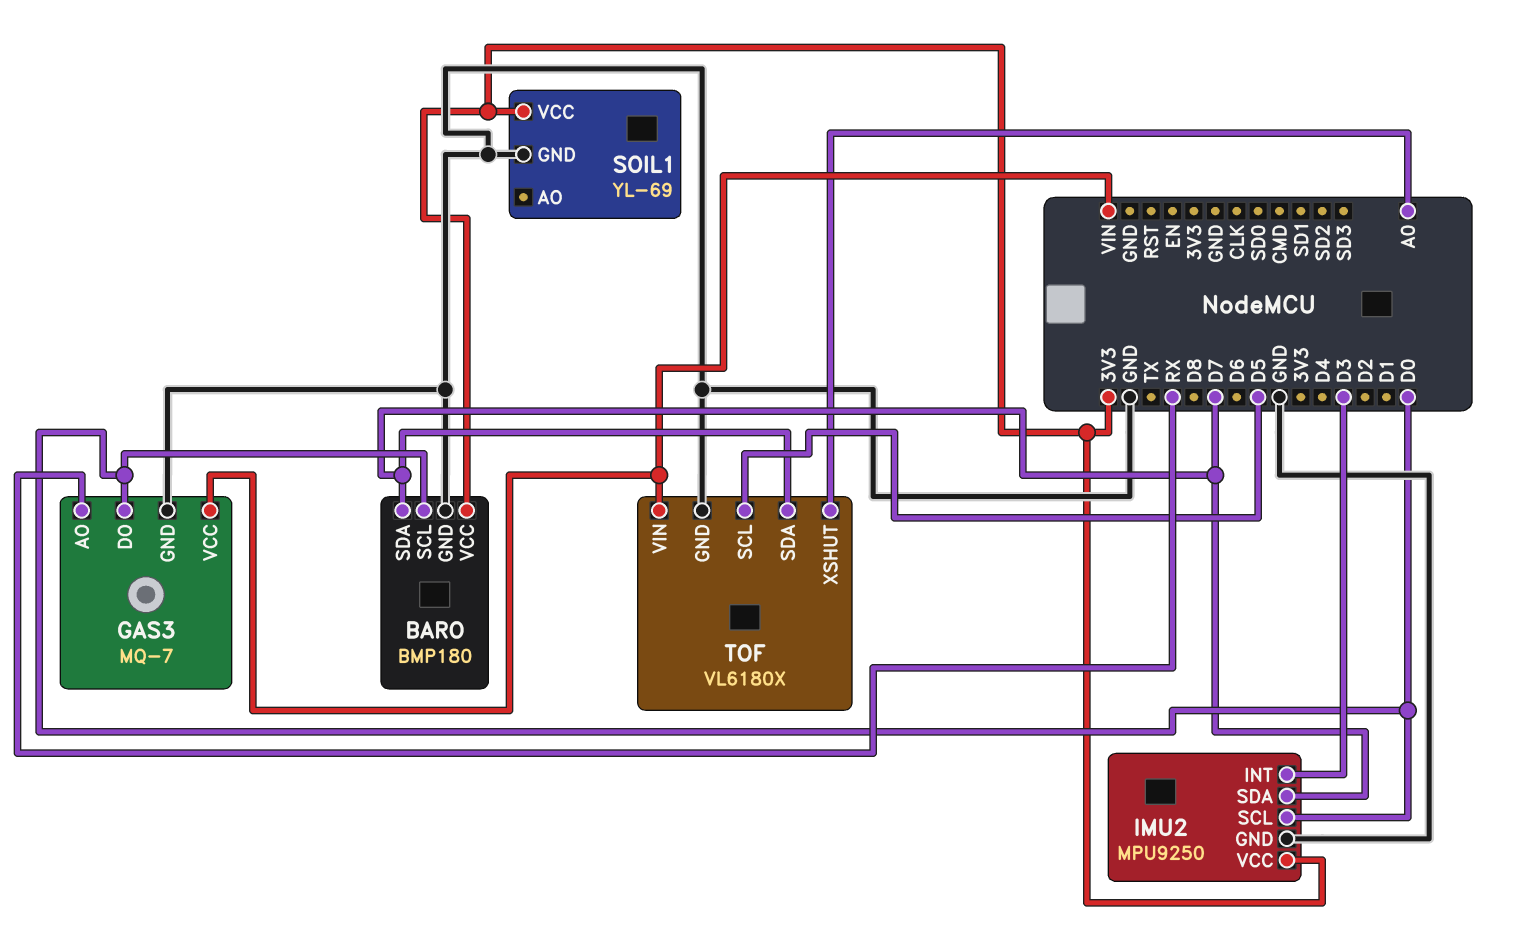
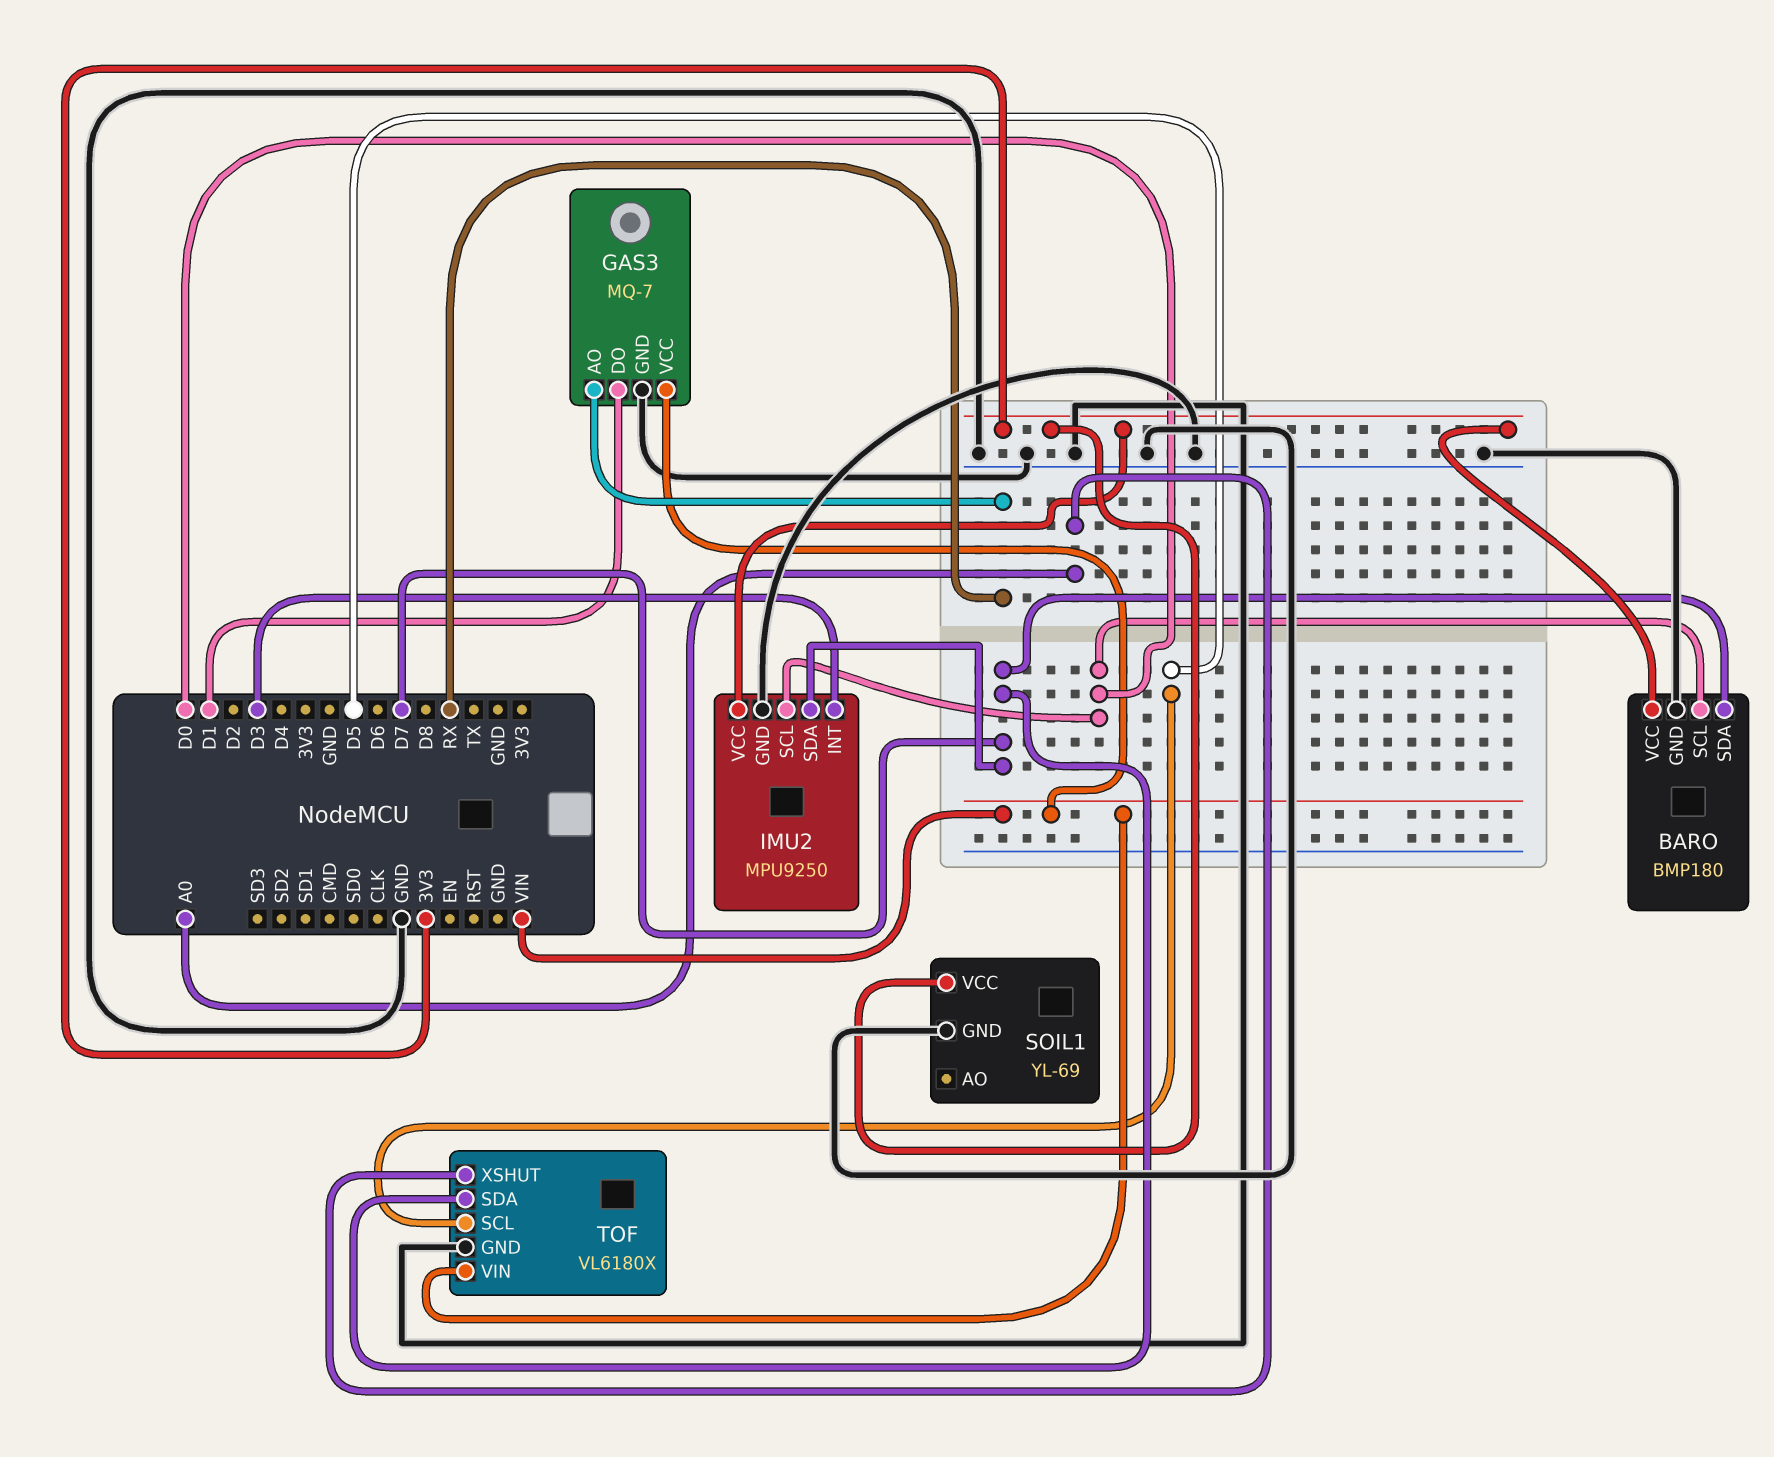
GAS3 pin DO: D0 -> D1

